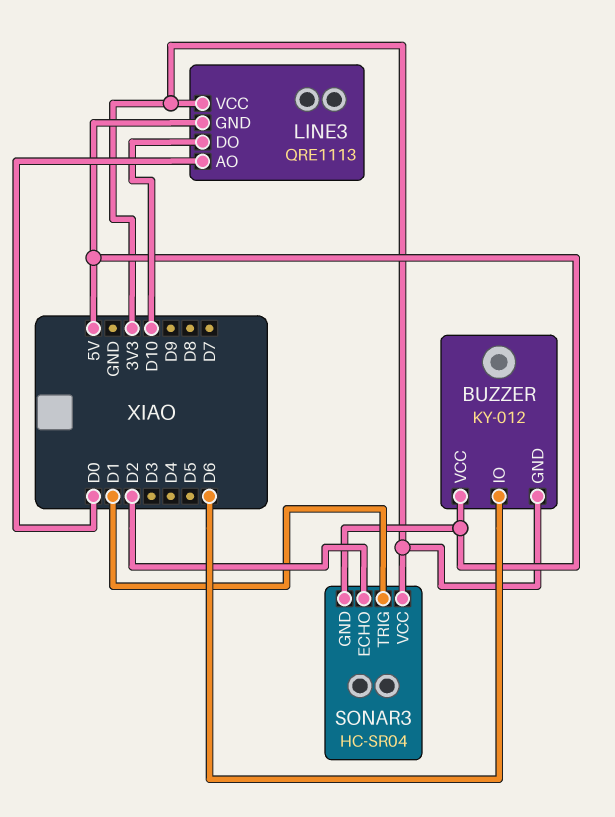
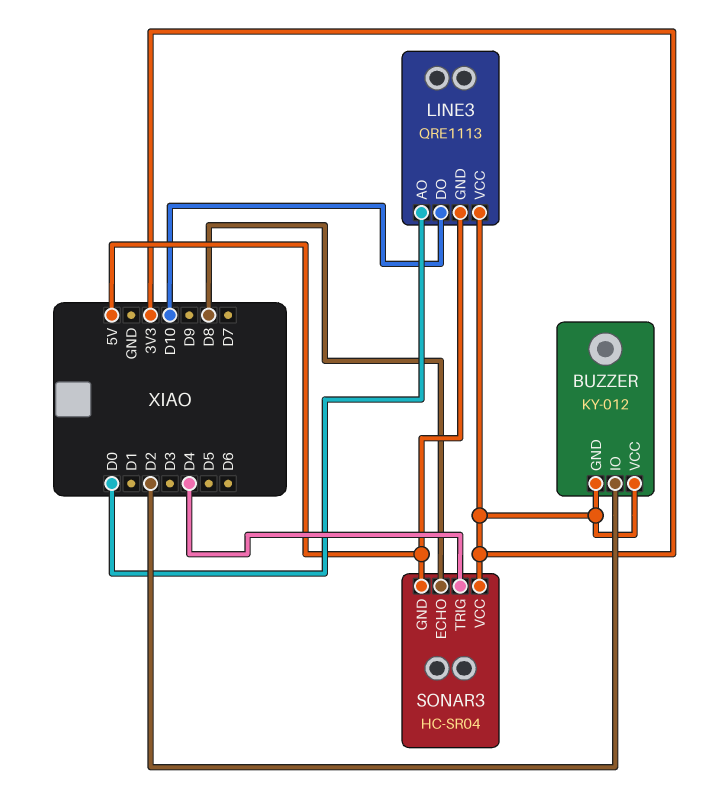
BUZZER pin IO: D6 -> D2
BUZZER pin VCC: 5V -> 3V3
SONAR3 pin ECHO: D2 -> D8
SONAR3 pin TRIG: D1 -> D4

